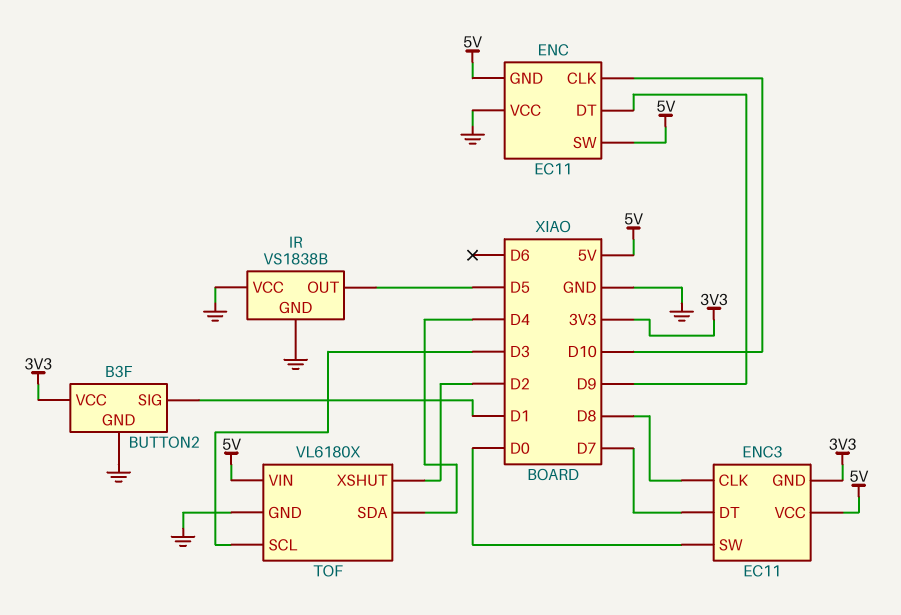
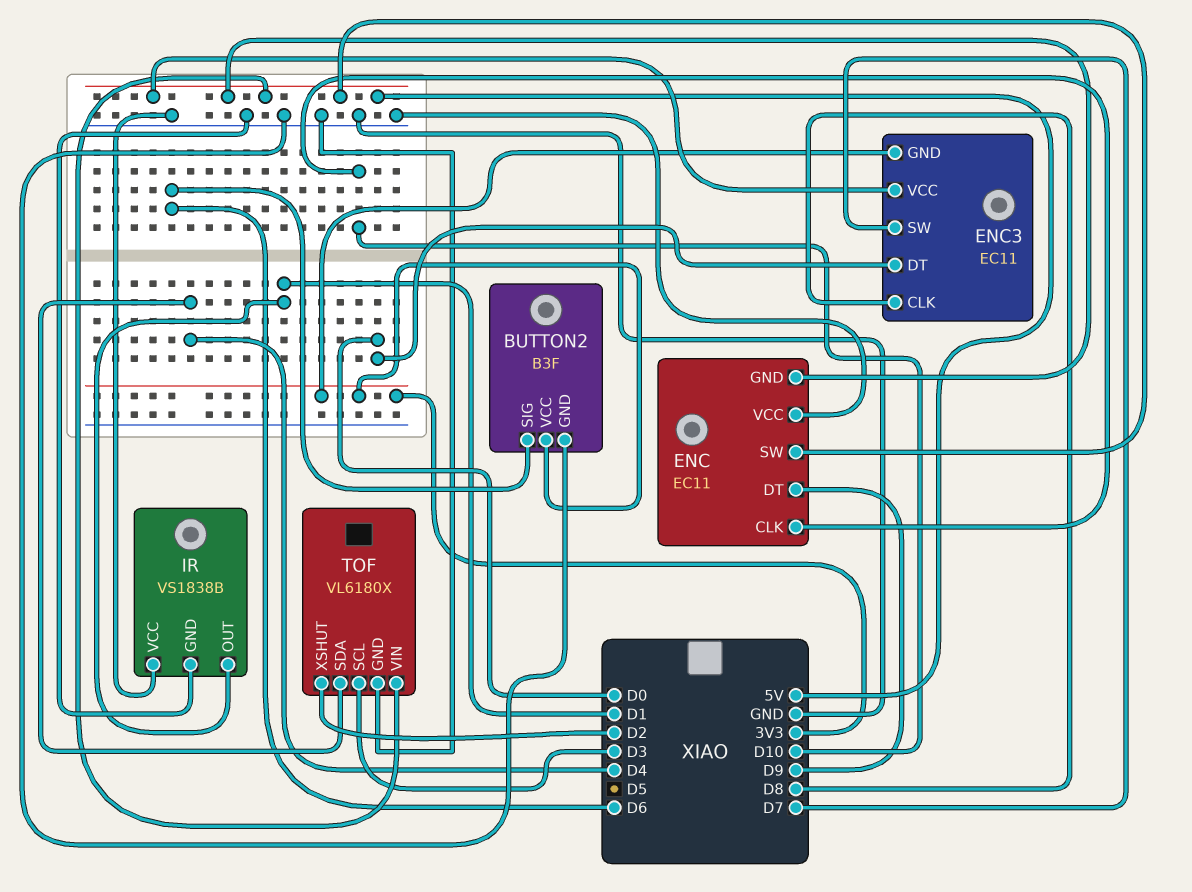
BUTTON2 pin SIG: D1 -> D6
ENC3 pin DT: D7 -> D0
ENC3 pin SW: D0 -> D7
IR pin OUT: D5 -> D1

